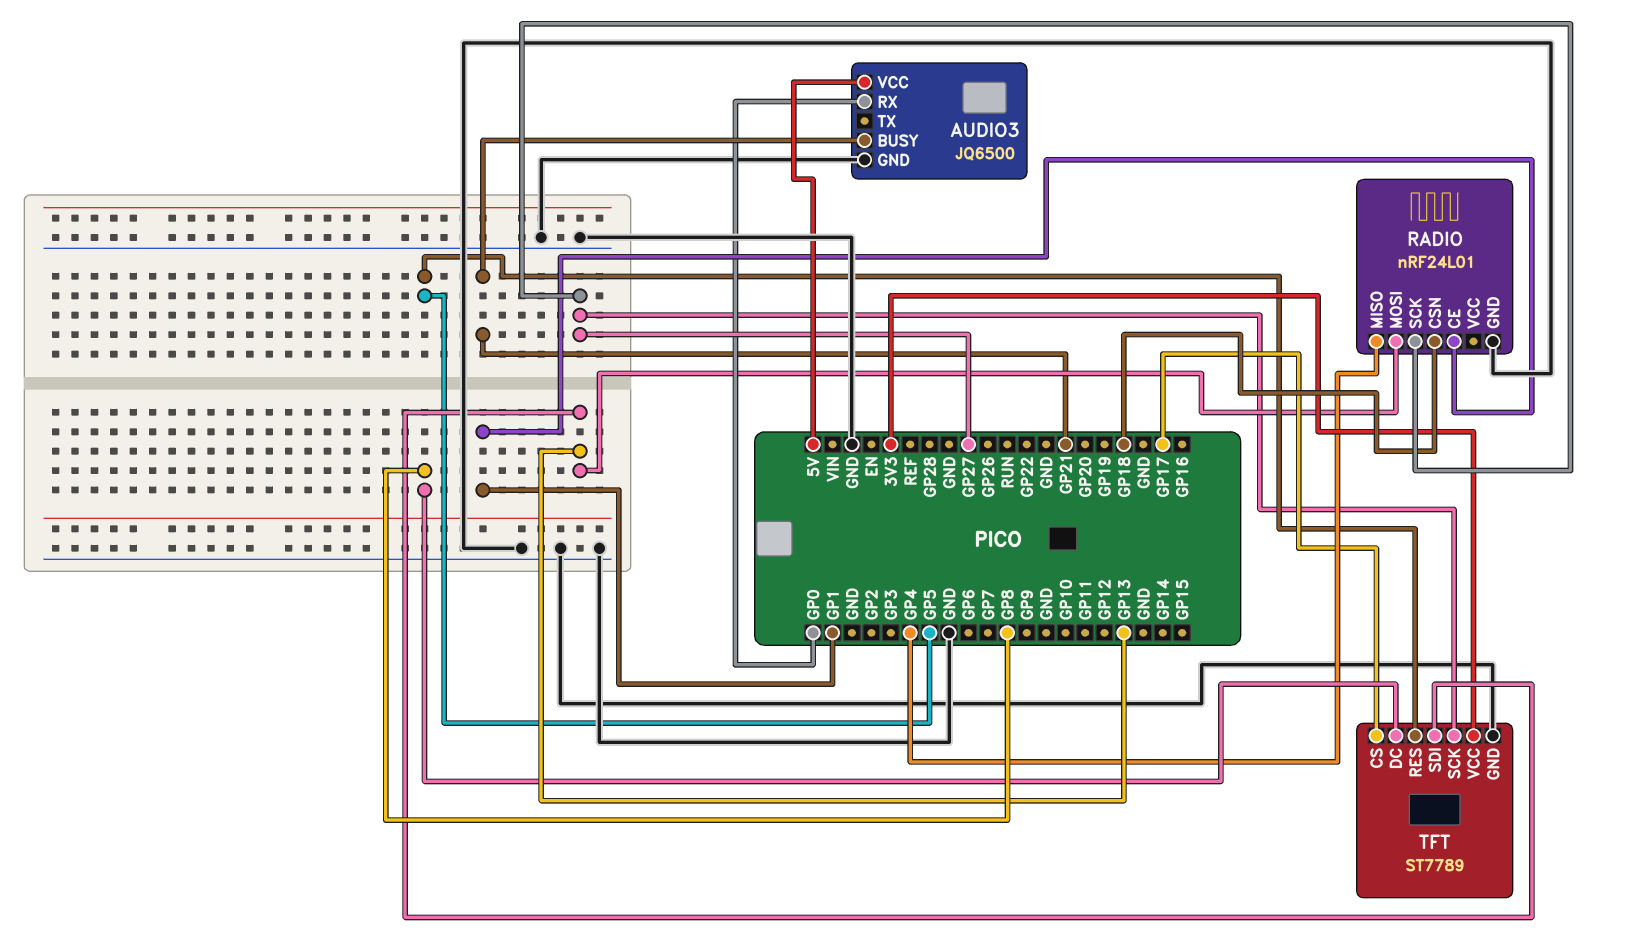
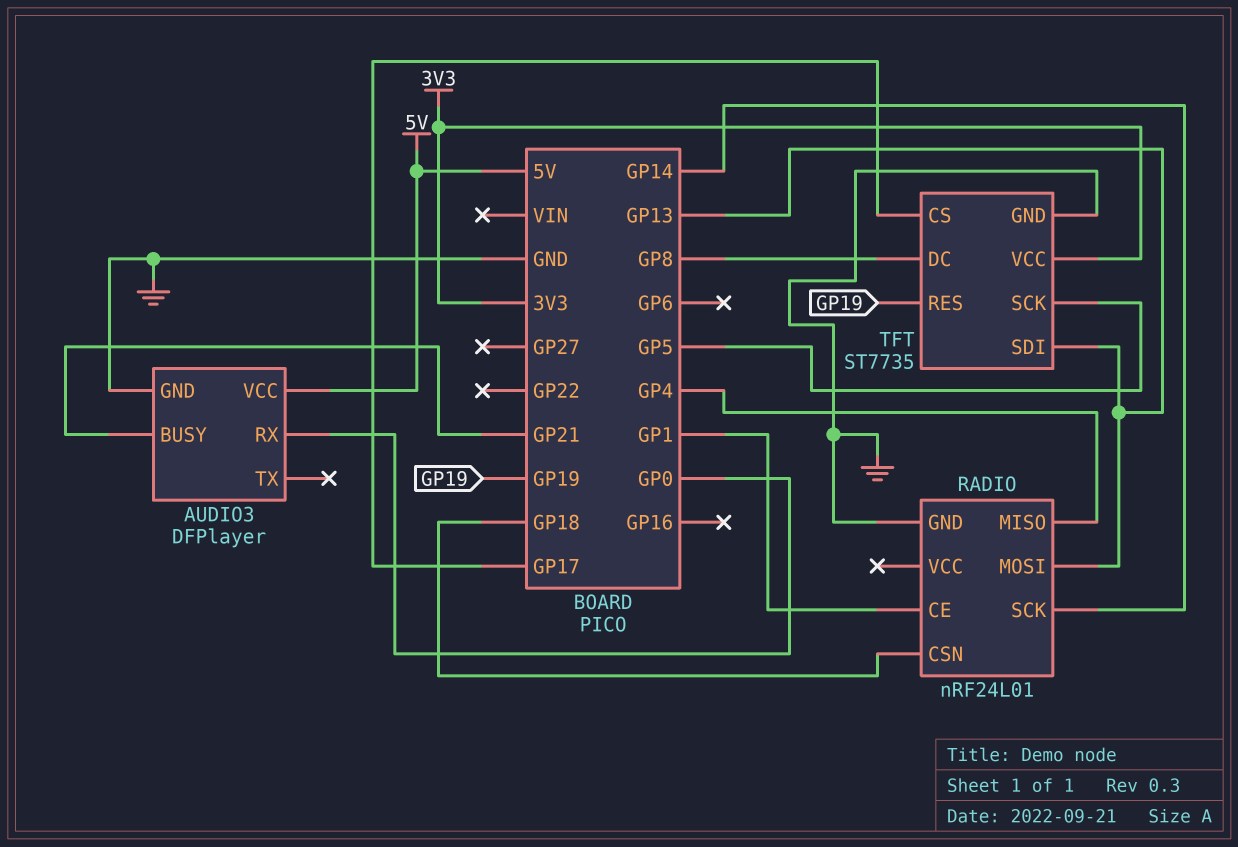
AUDIO3: JQ6500 -> DFPlayer
RADIO pin SCK: GP27 -> GP14
TFT: ST7789 -> ST7735
TFT pin RES: GP5 -> GP19
TFT pin SCK: GP27 -> GP5

